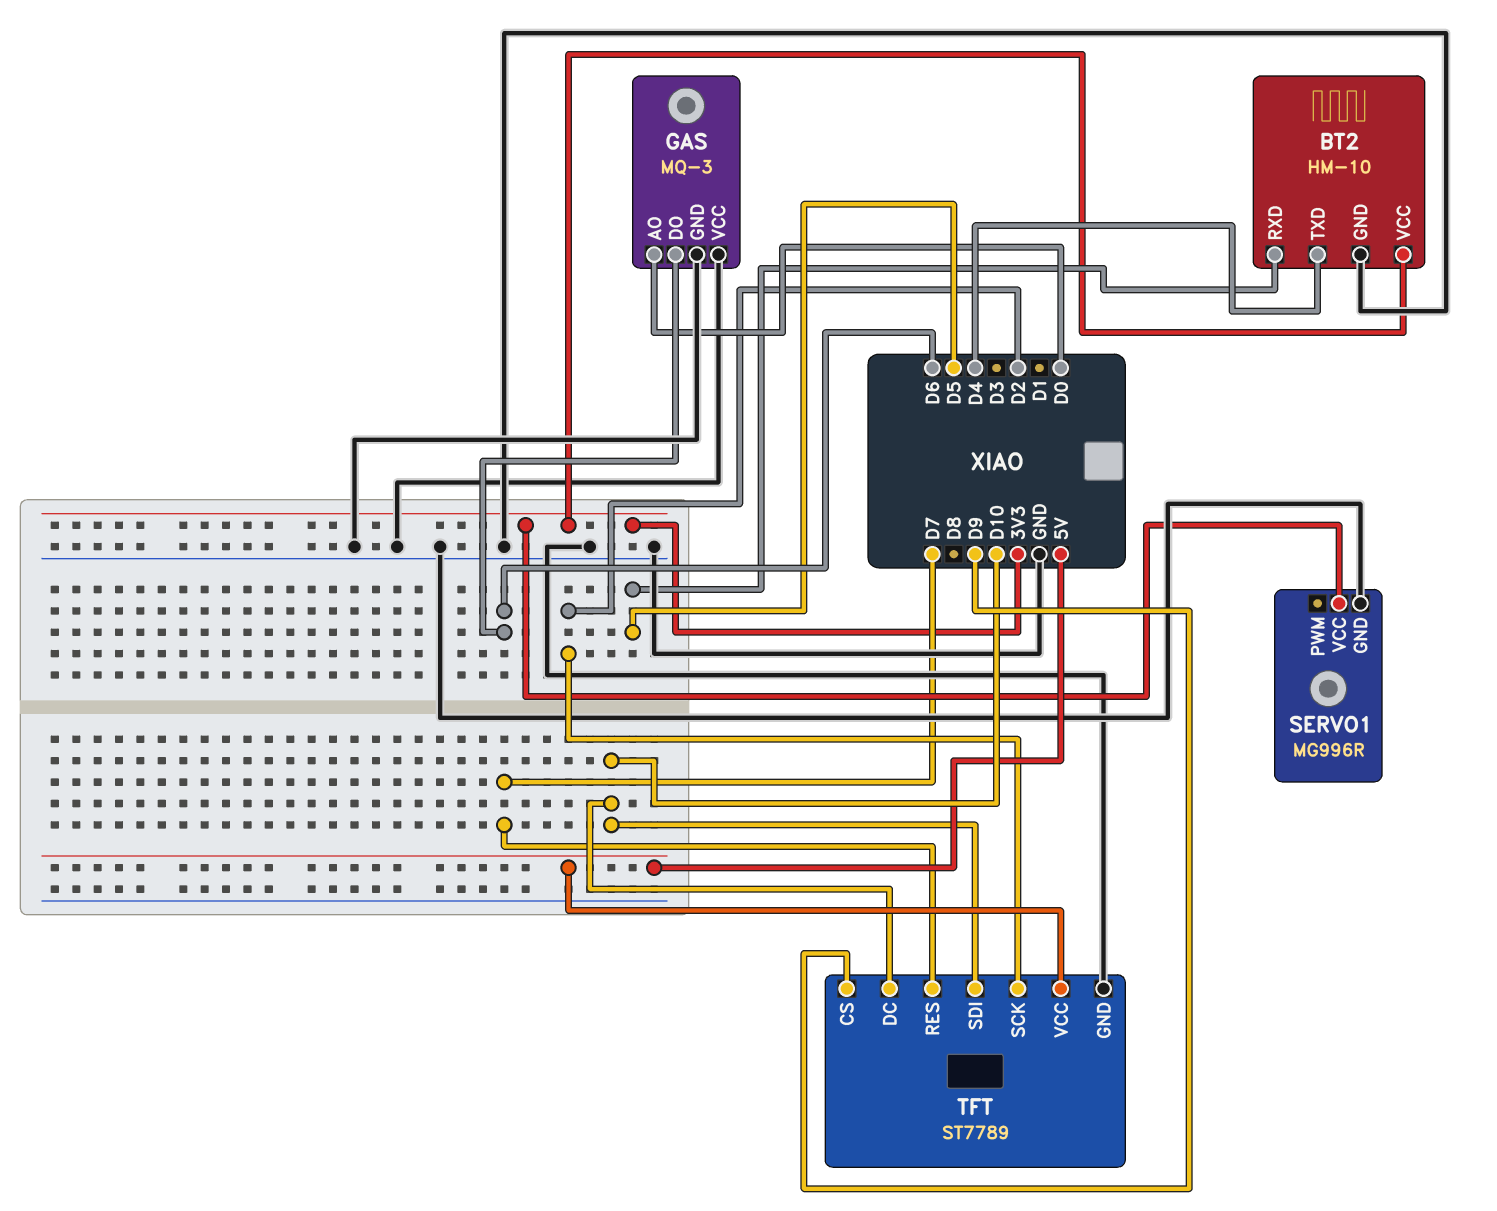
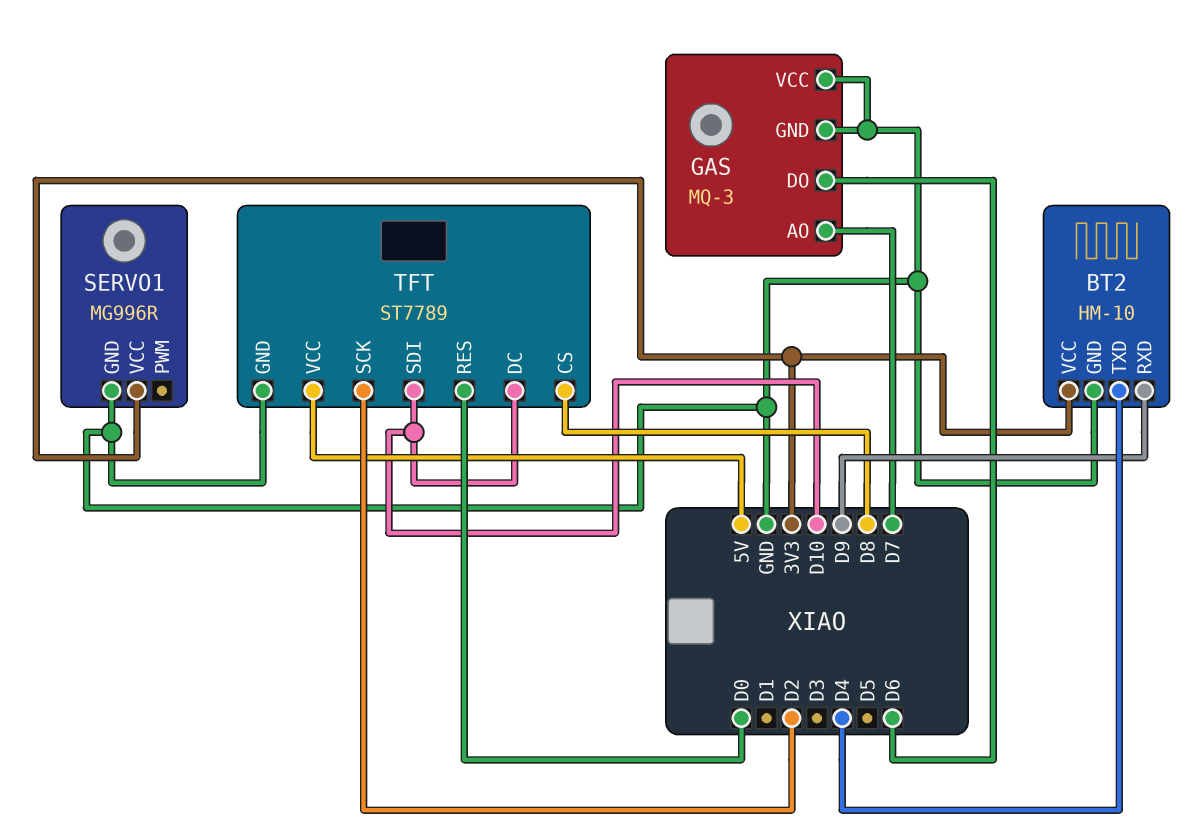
BT2 pin RXD: D5 -> D9
GAS pin AO: D0 -> D7
TFT pin CS: D9 -> D8
TFT pin RES: D7 -> D0

